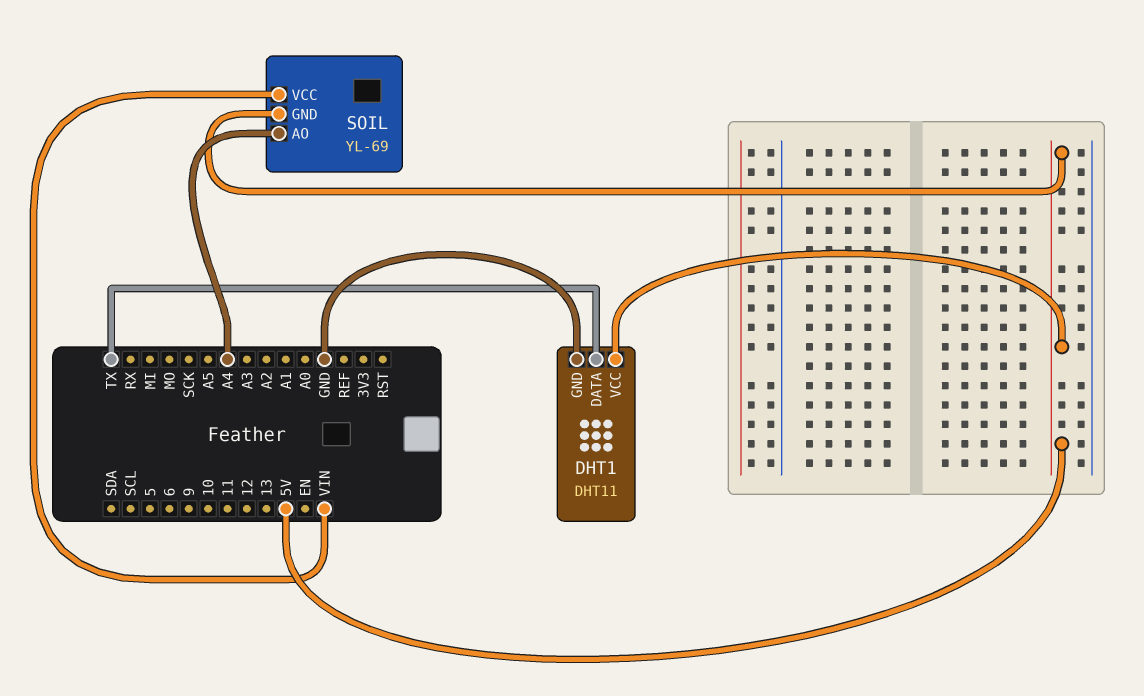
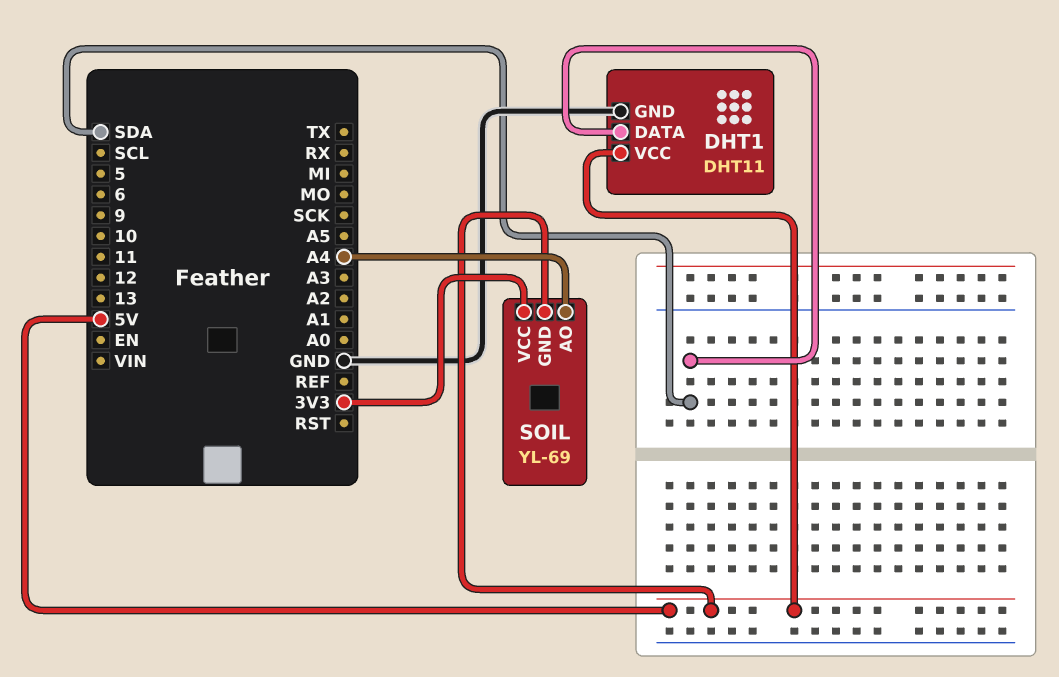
DHT1 pin DATA: TX -> SDA
SOIL pin VCC: VIN -> 3V3

